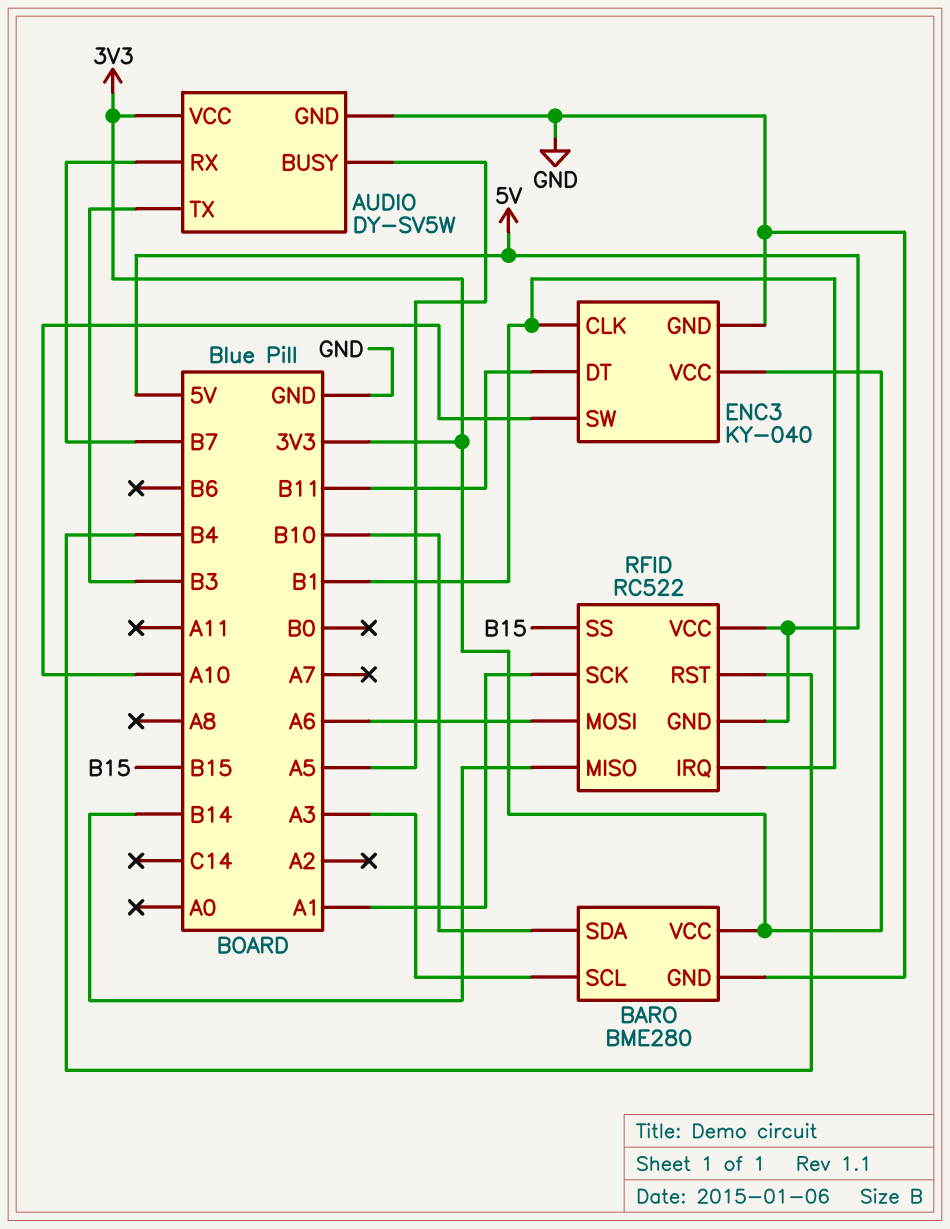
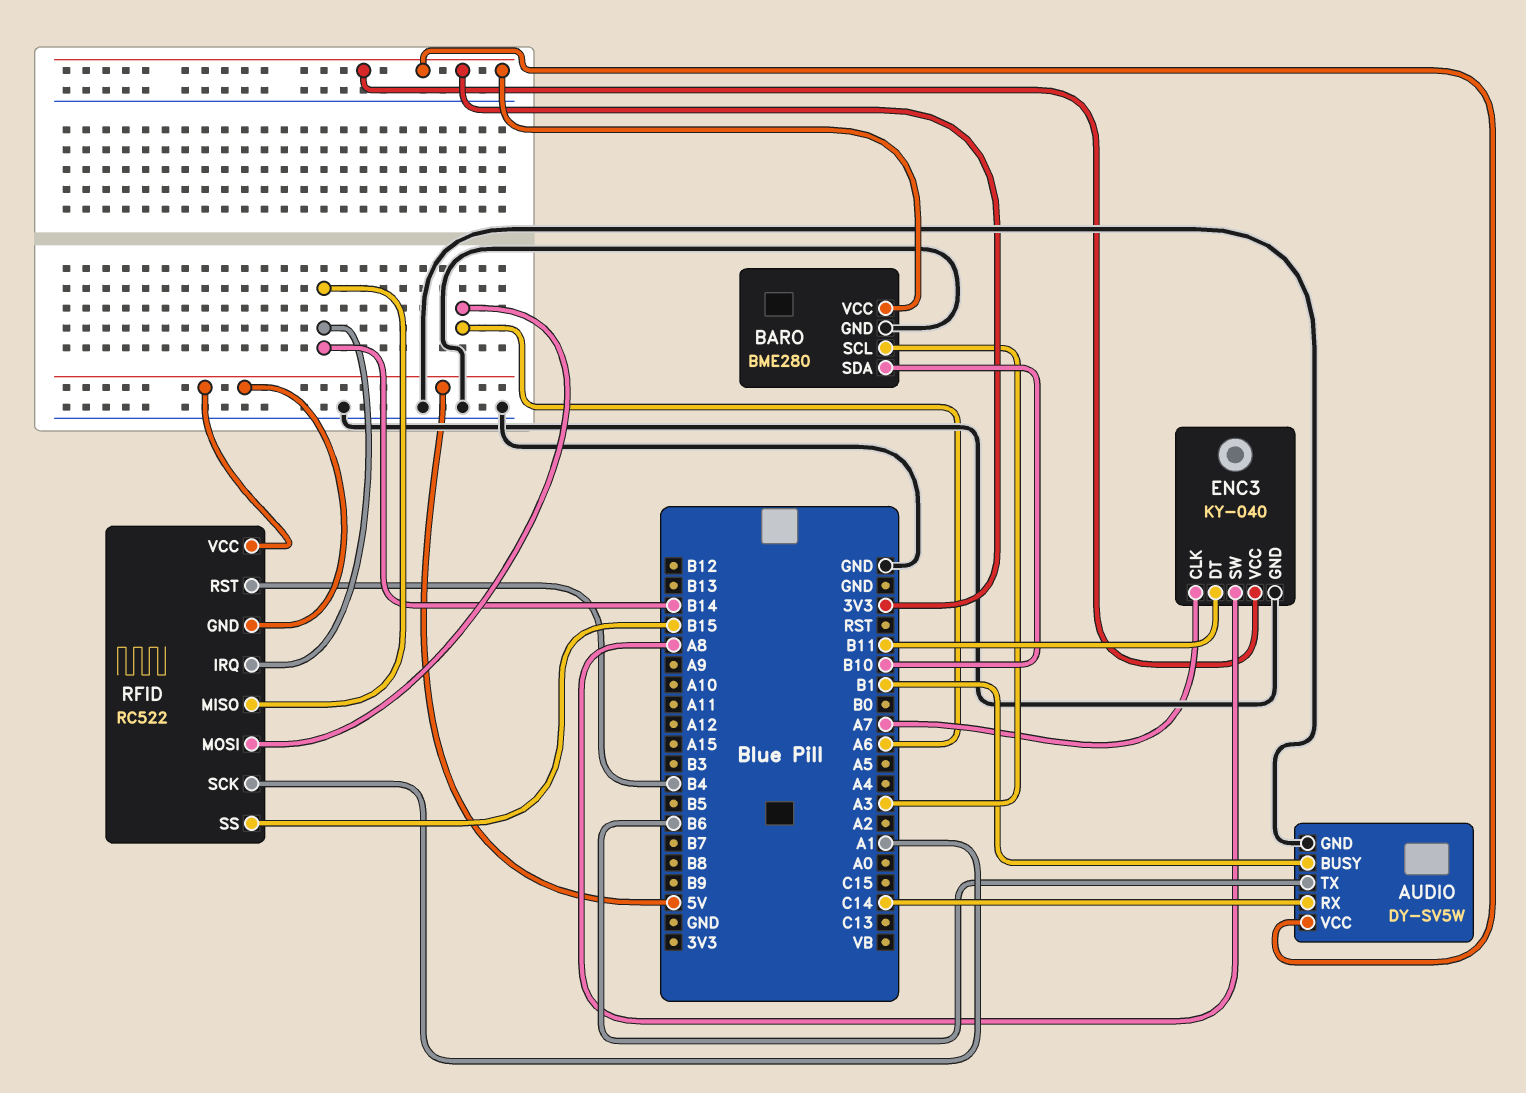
AUDIO pin BUSY: A5 -> B1
AUDIO pin RX: B7 -> C14
AUDIO pin TX: B3 -> B6
ENC3 pin CLK: B1 -> A7
ENC3 pin SW: A10 -> A8
RFID pin IRQ: B1 -> B14

